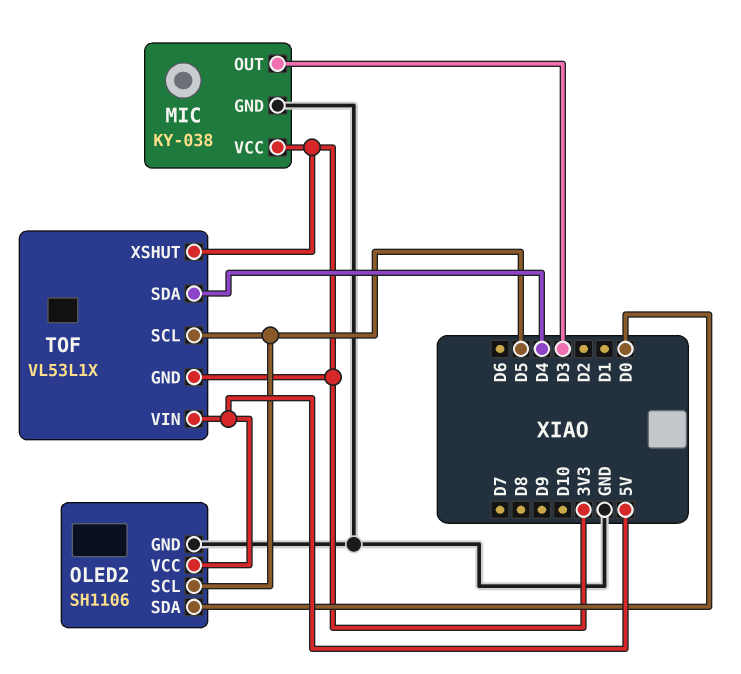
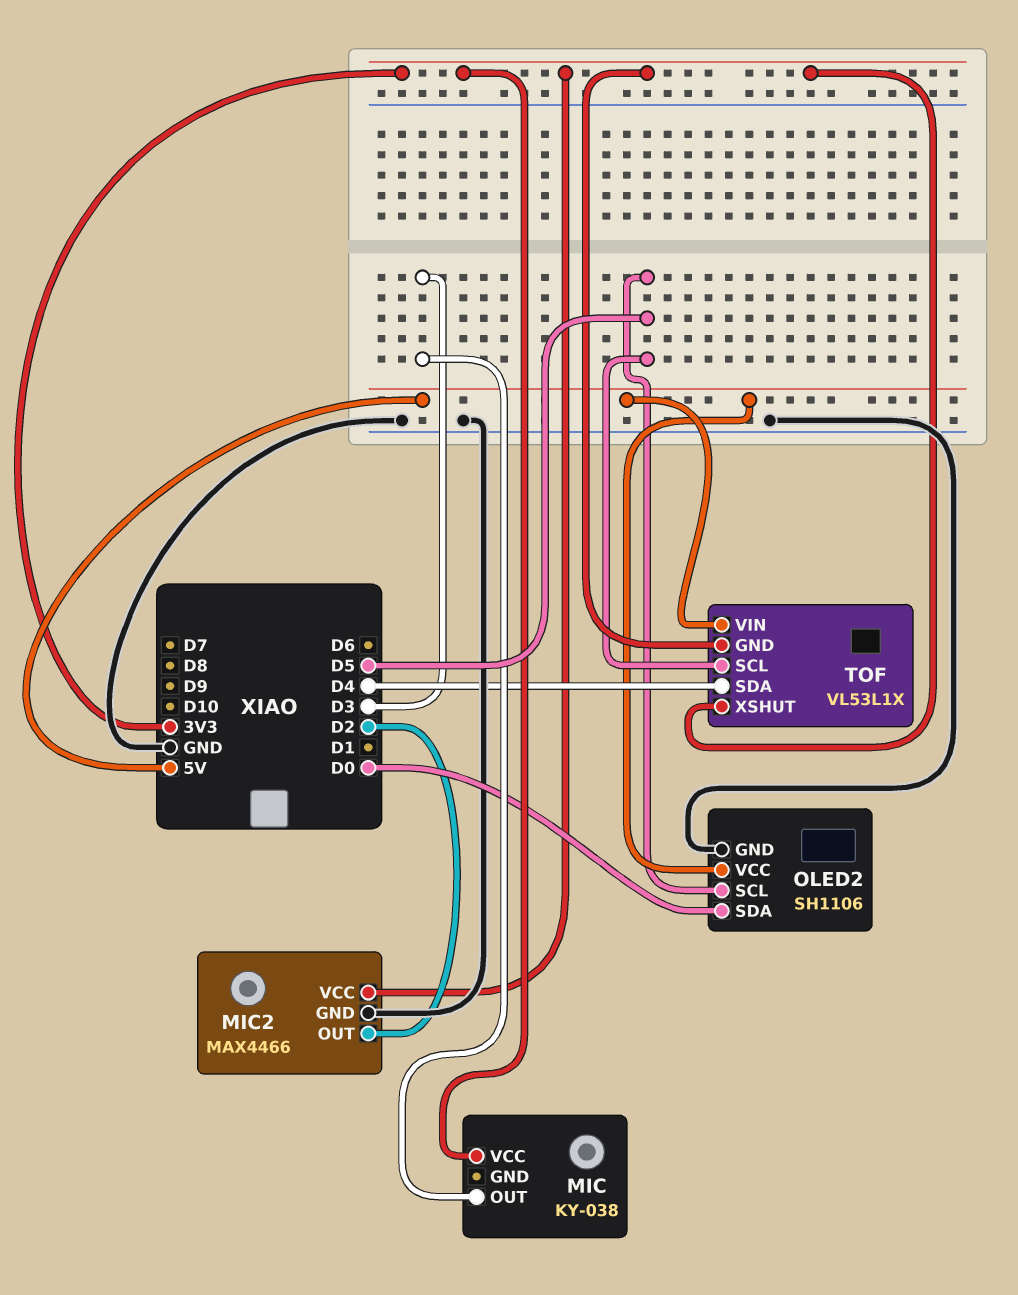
MIC pin GND: GND -> none
MIC2: none -> MAX4466
MIC2 pin GND: none -> GND
MIC2 pin OUT: none -> D2
MIC2 pin VCC: none -> 3V3

